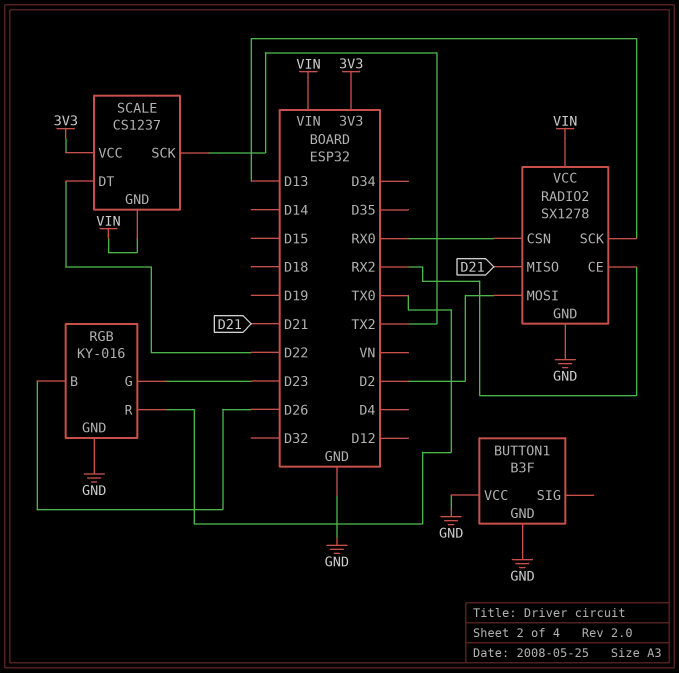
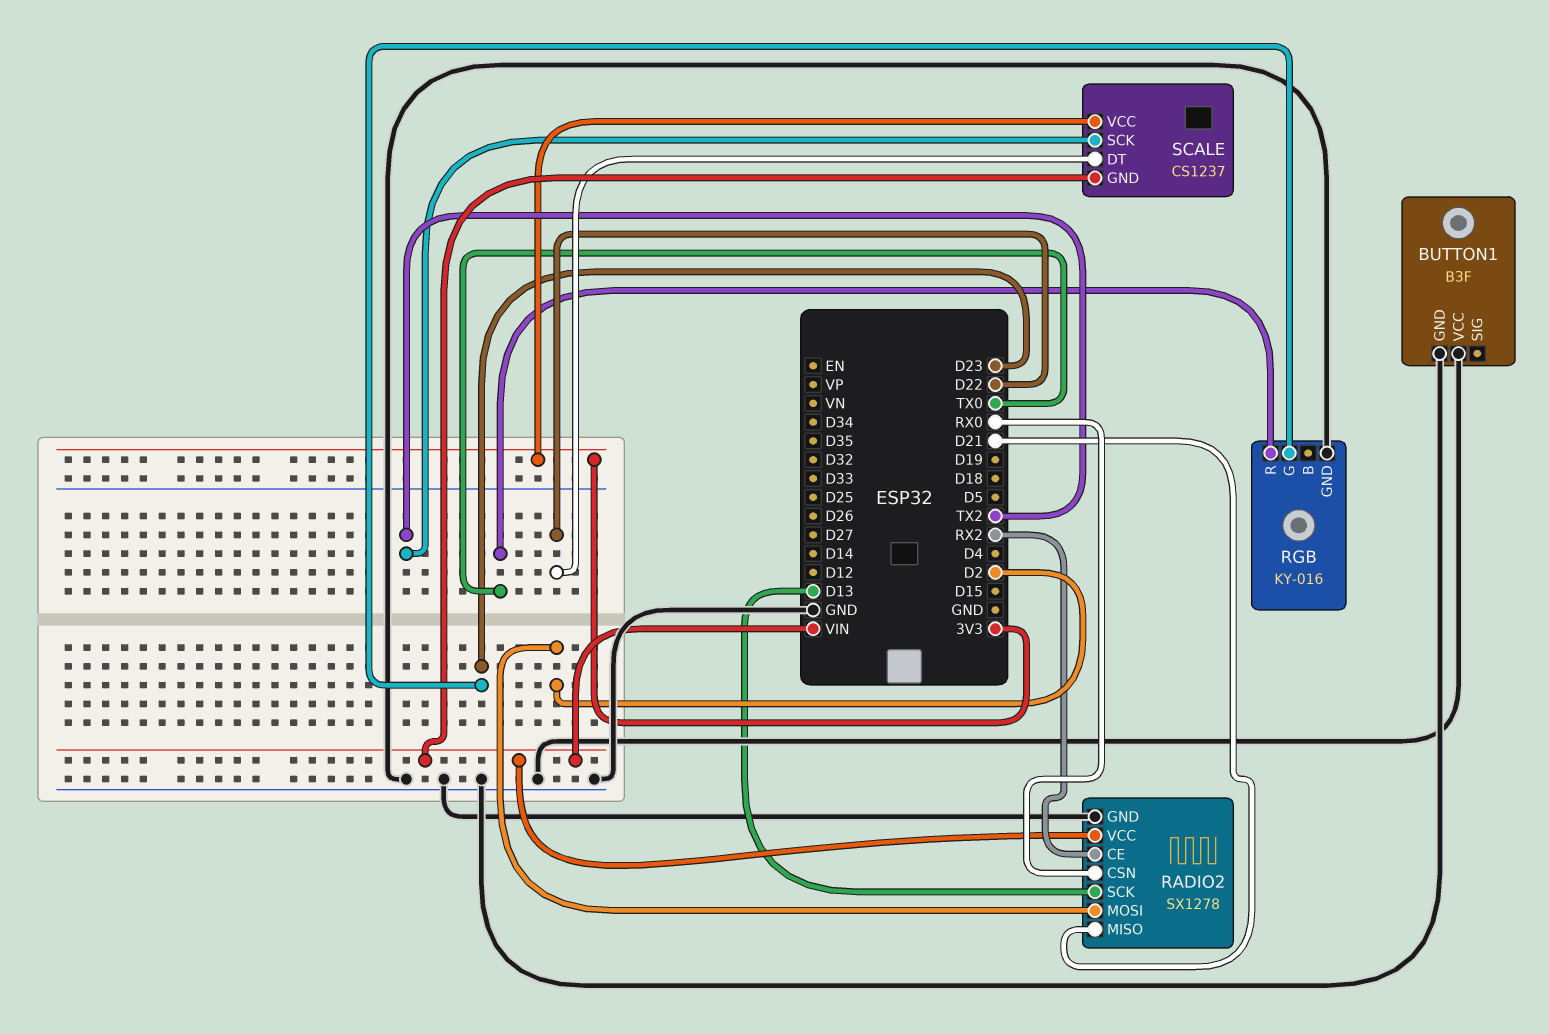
RGB pin B: D26 -> none

